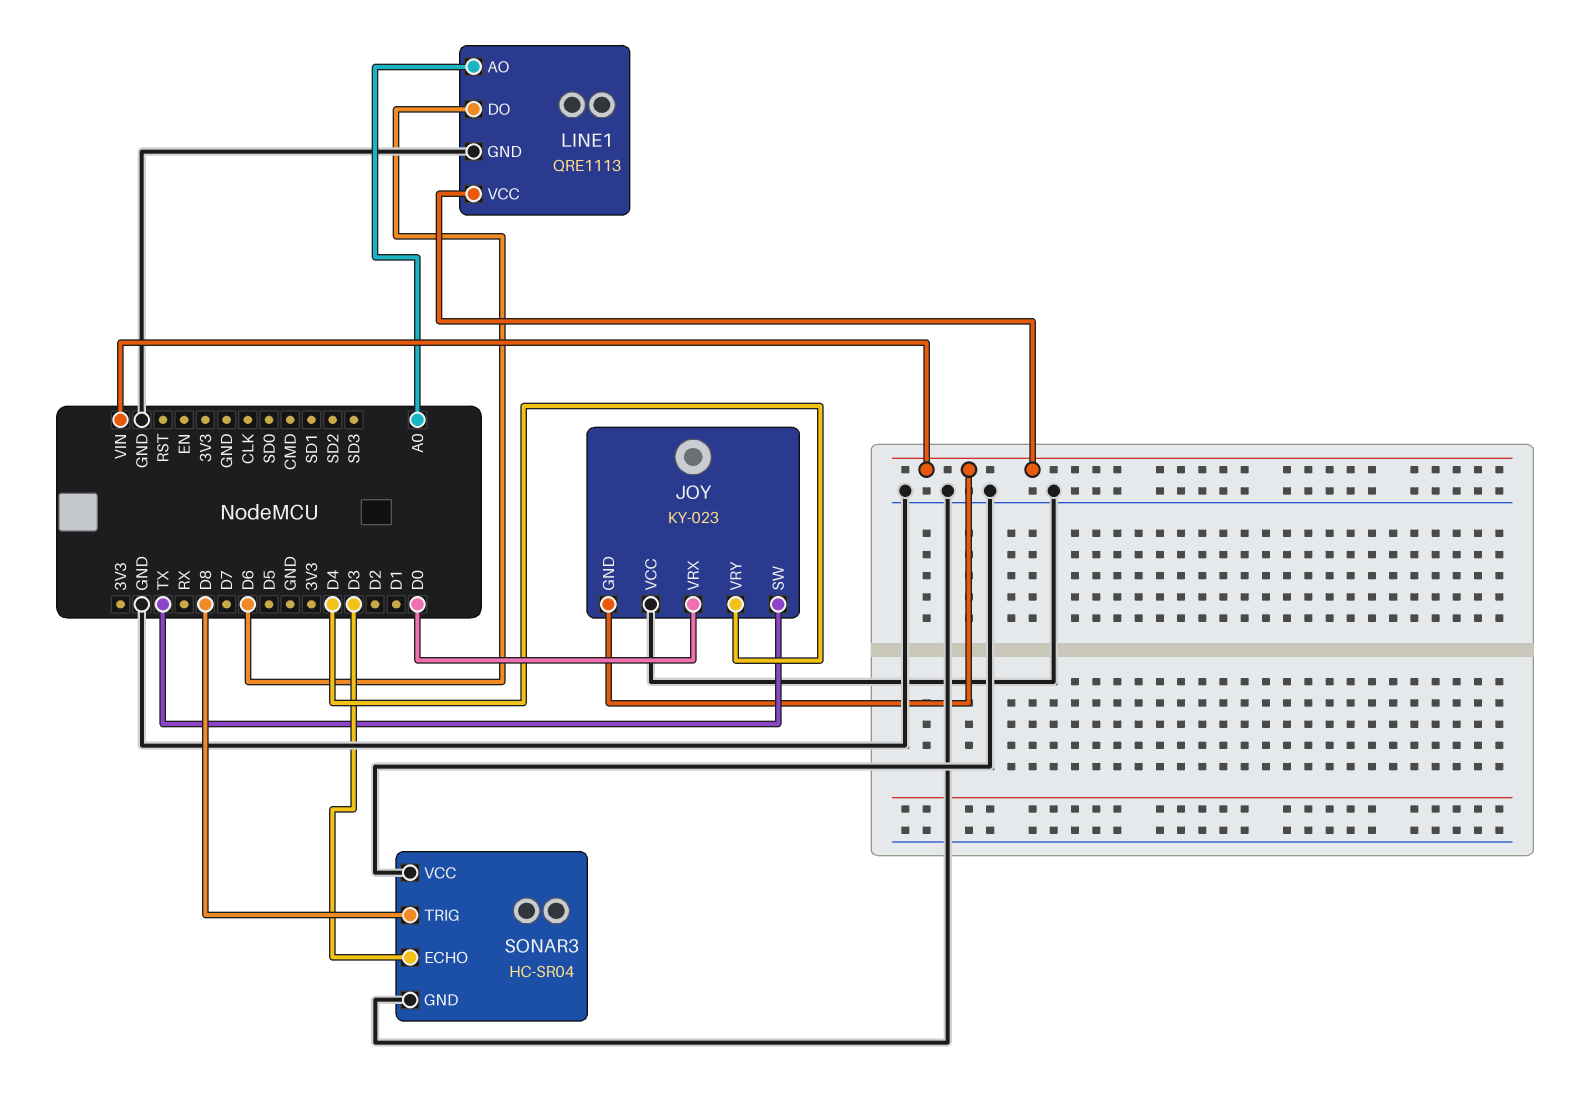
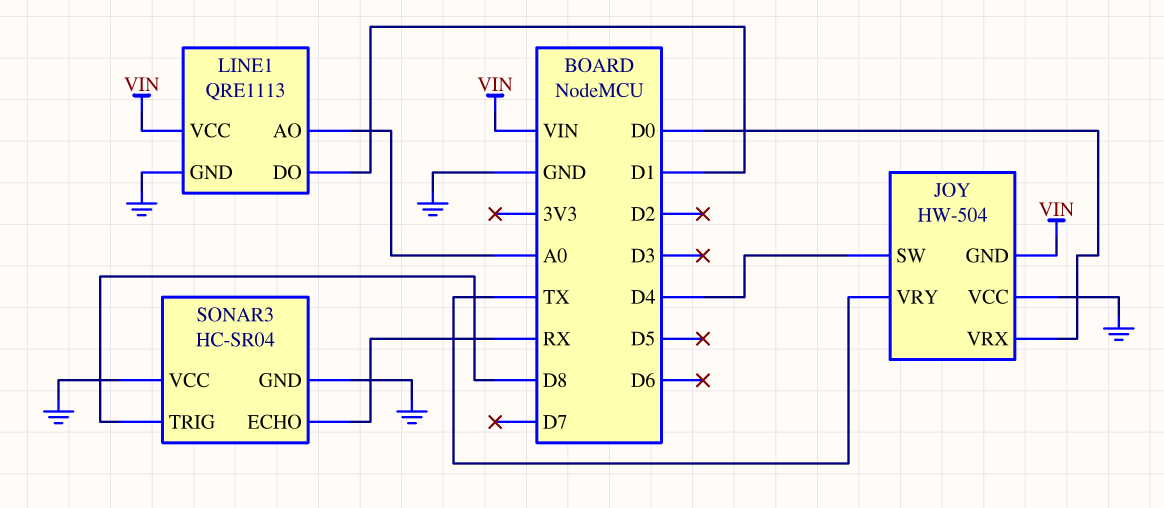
JOY: KY-023 -> HW-504
JOY pin SW: TX -> D4
JOY pin VRY: D4 -> TX
LINE1 pin DO: D6 -> D1
SONAR3 pin ECHO: D3 -> RX

